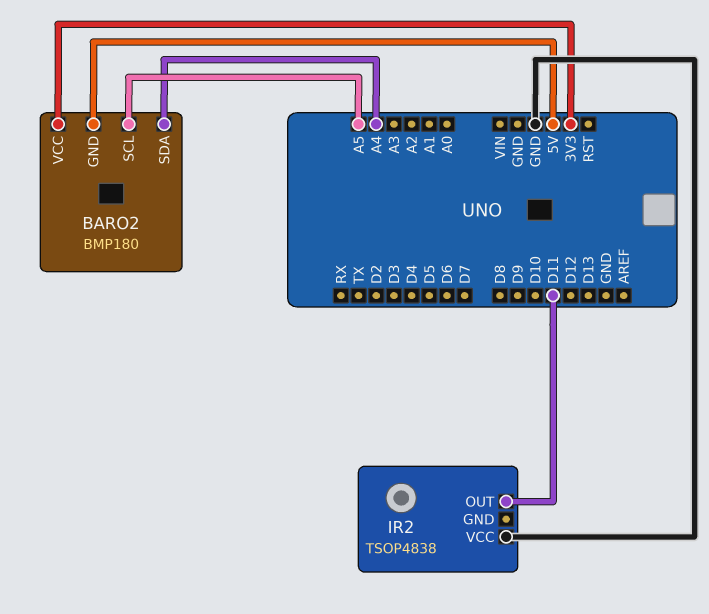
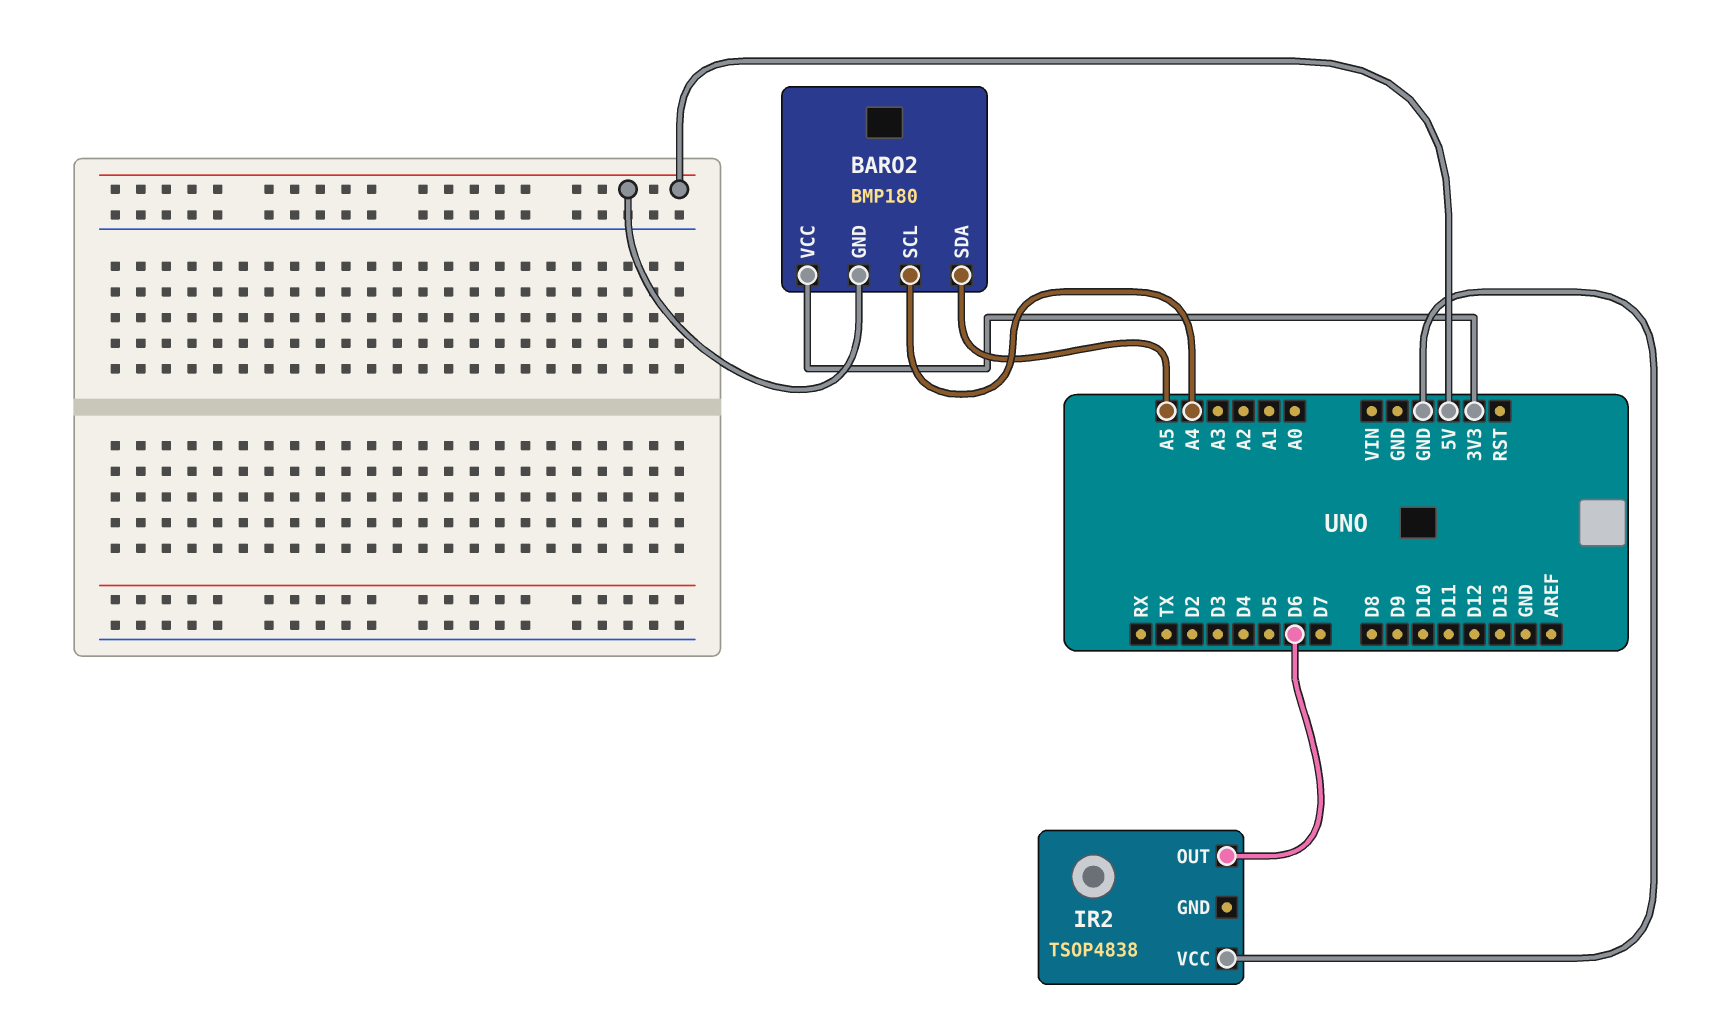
BARO2 pin SCL: A5 -> A4
BARO2 pin SDA: A4 -> A5
IR2 pin OUT: D11 -> D6

